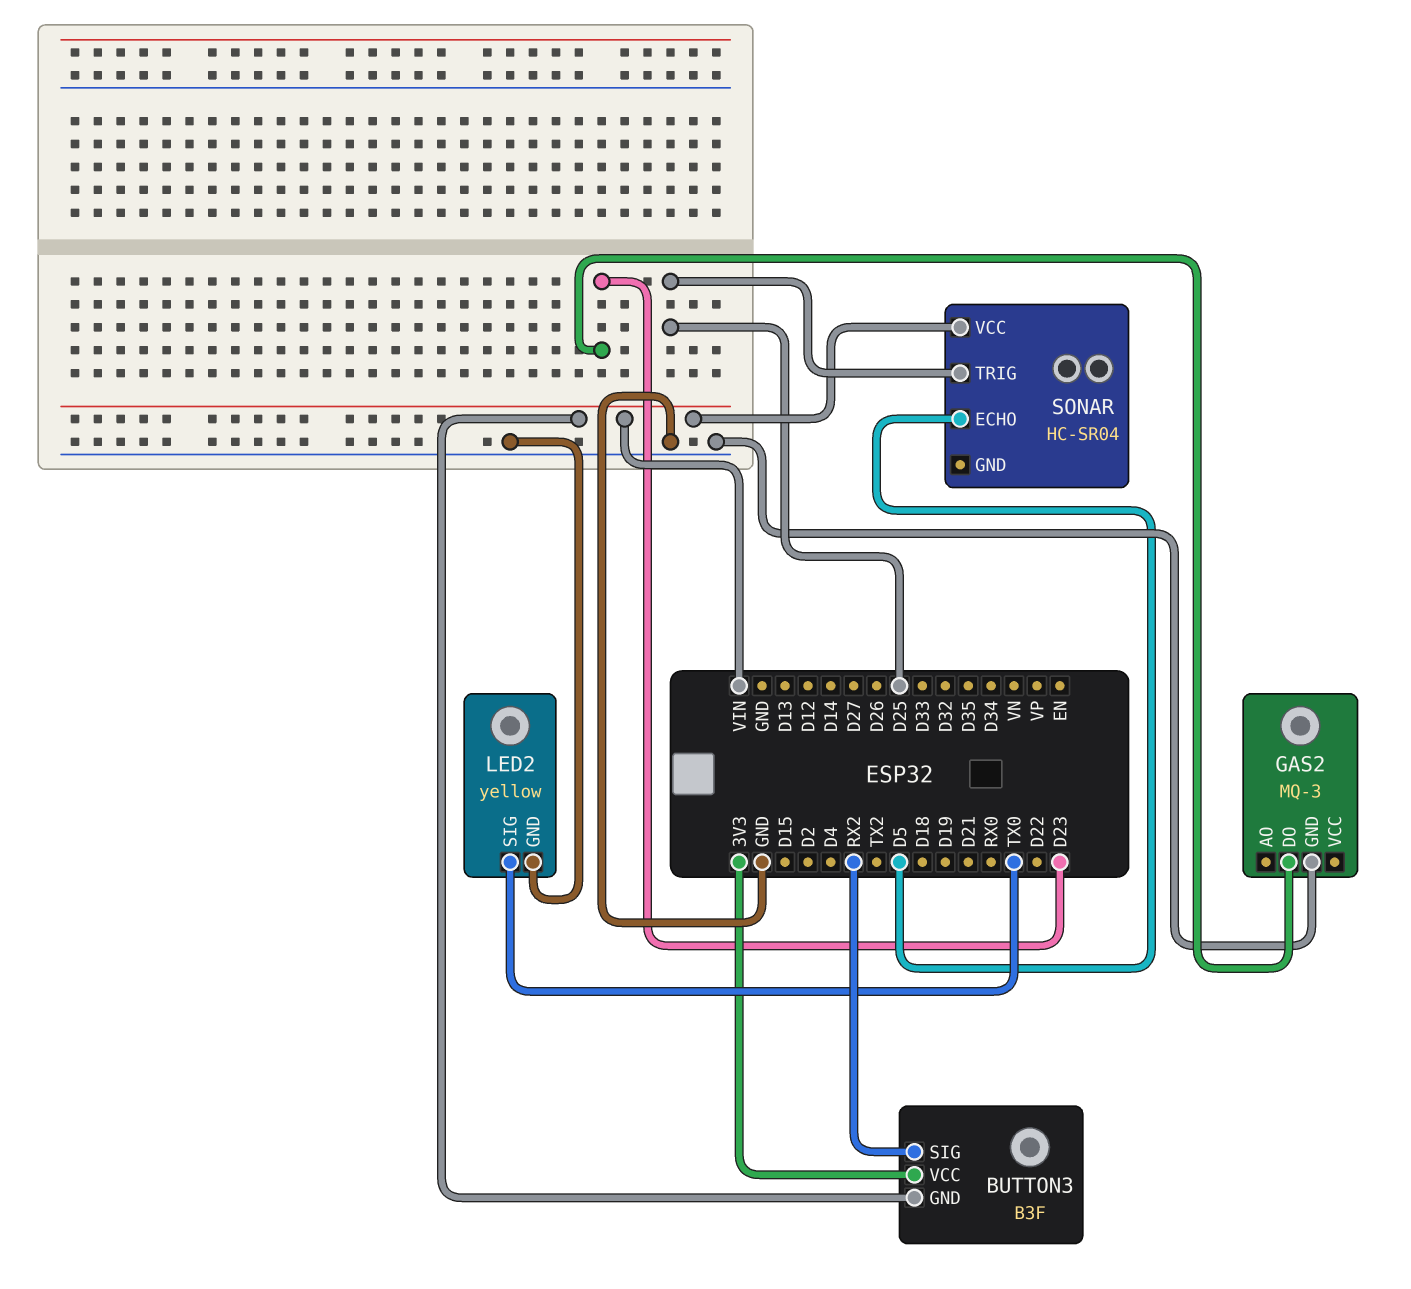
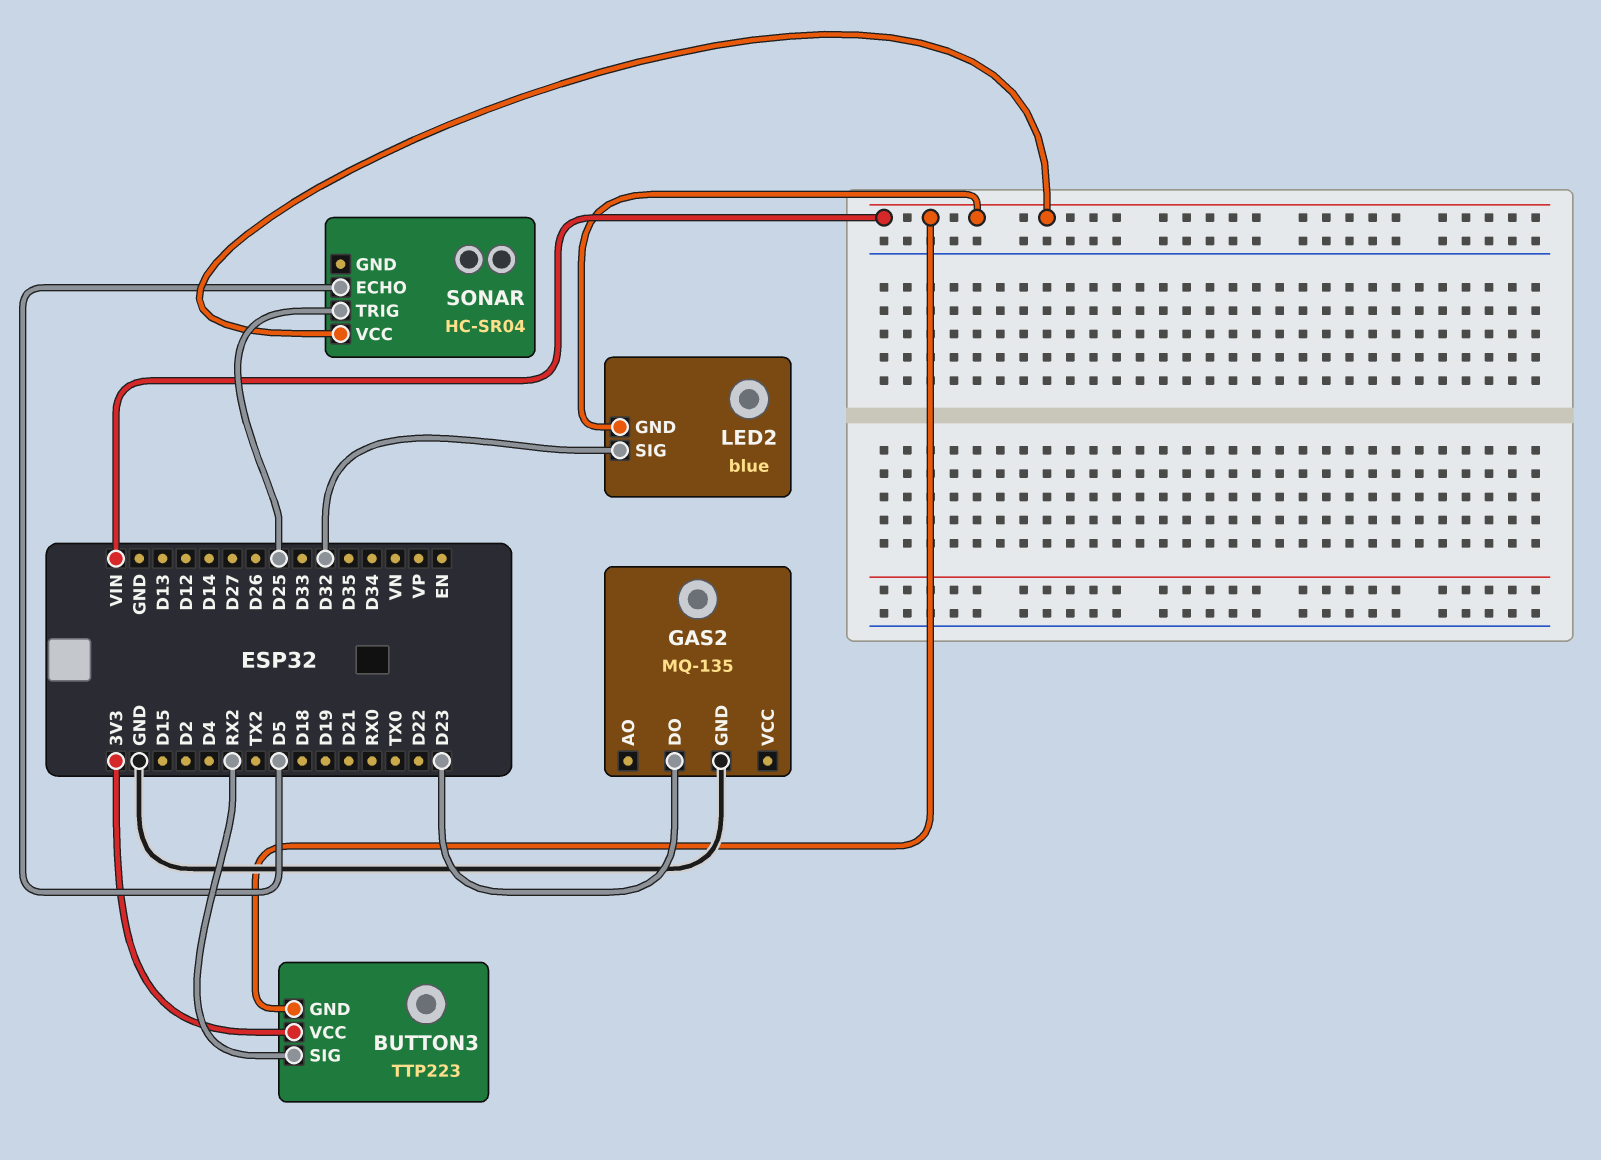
BUTTON3: B3F -> TTP223
GAS2: MQ-3 -> MQ-135
LED2: yellow -> blue
LED2 pin GND: GND -> VIN
LED2 pin SIG: TX0 -> D32

